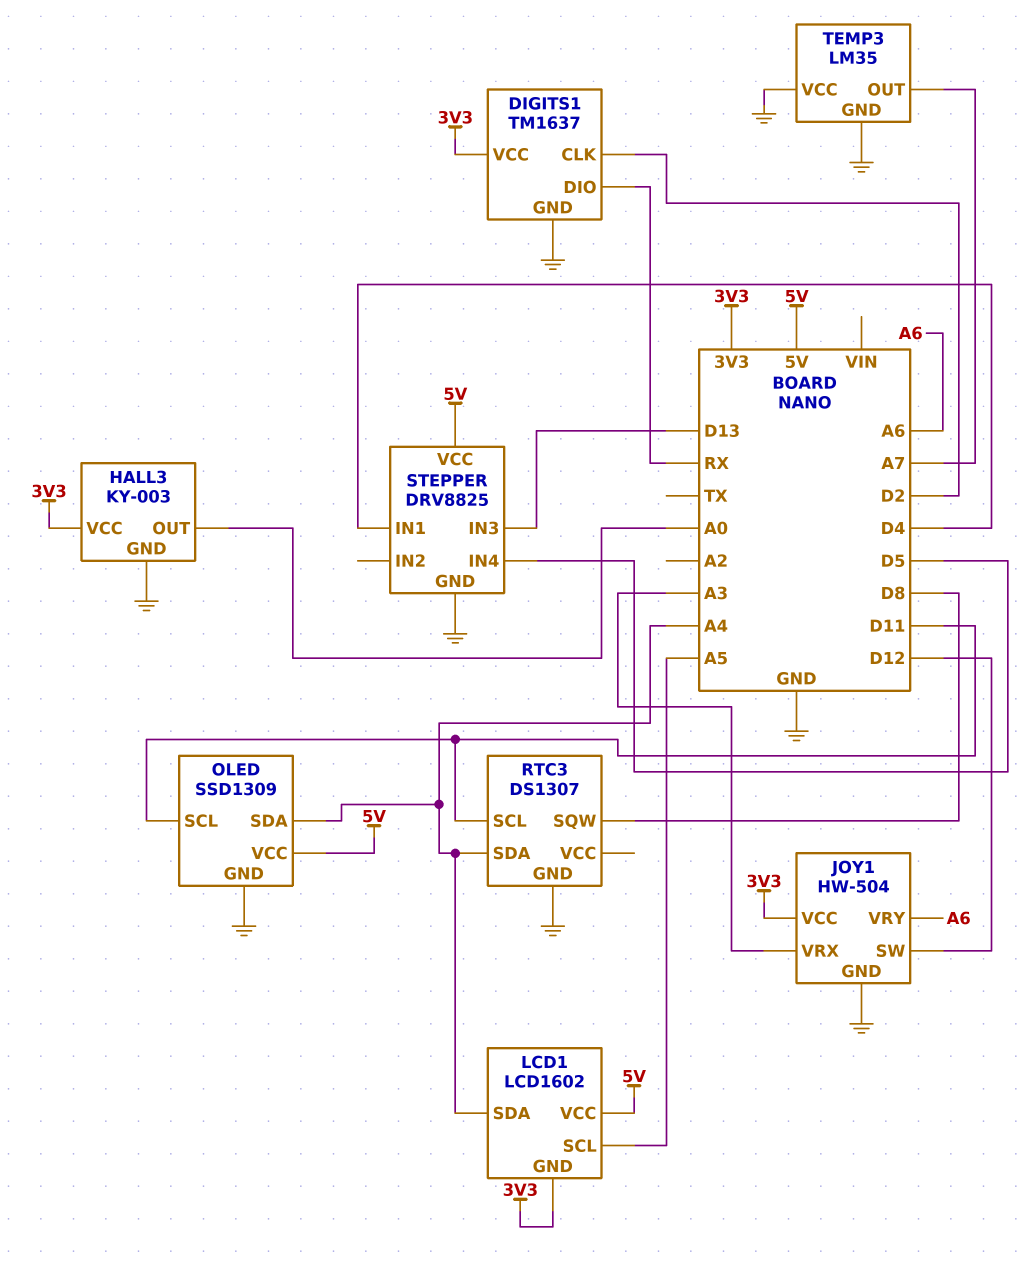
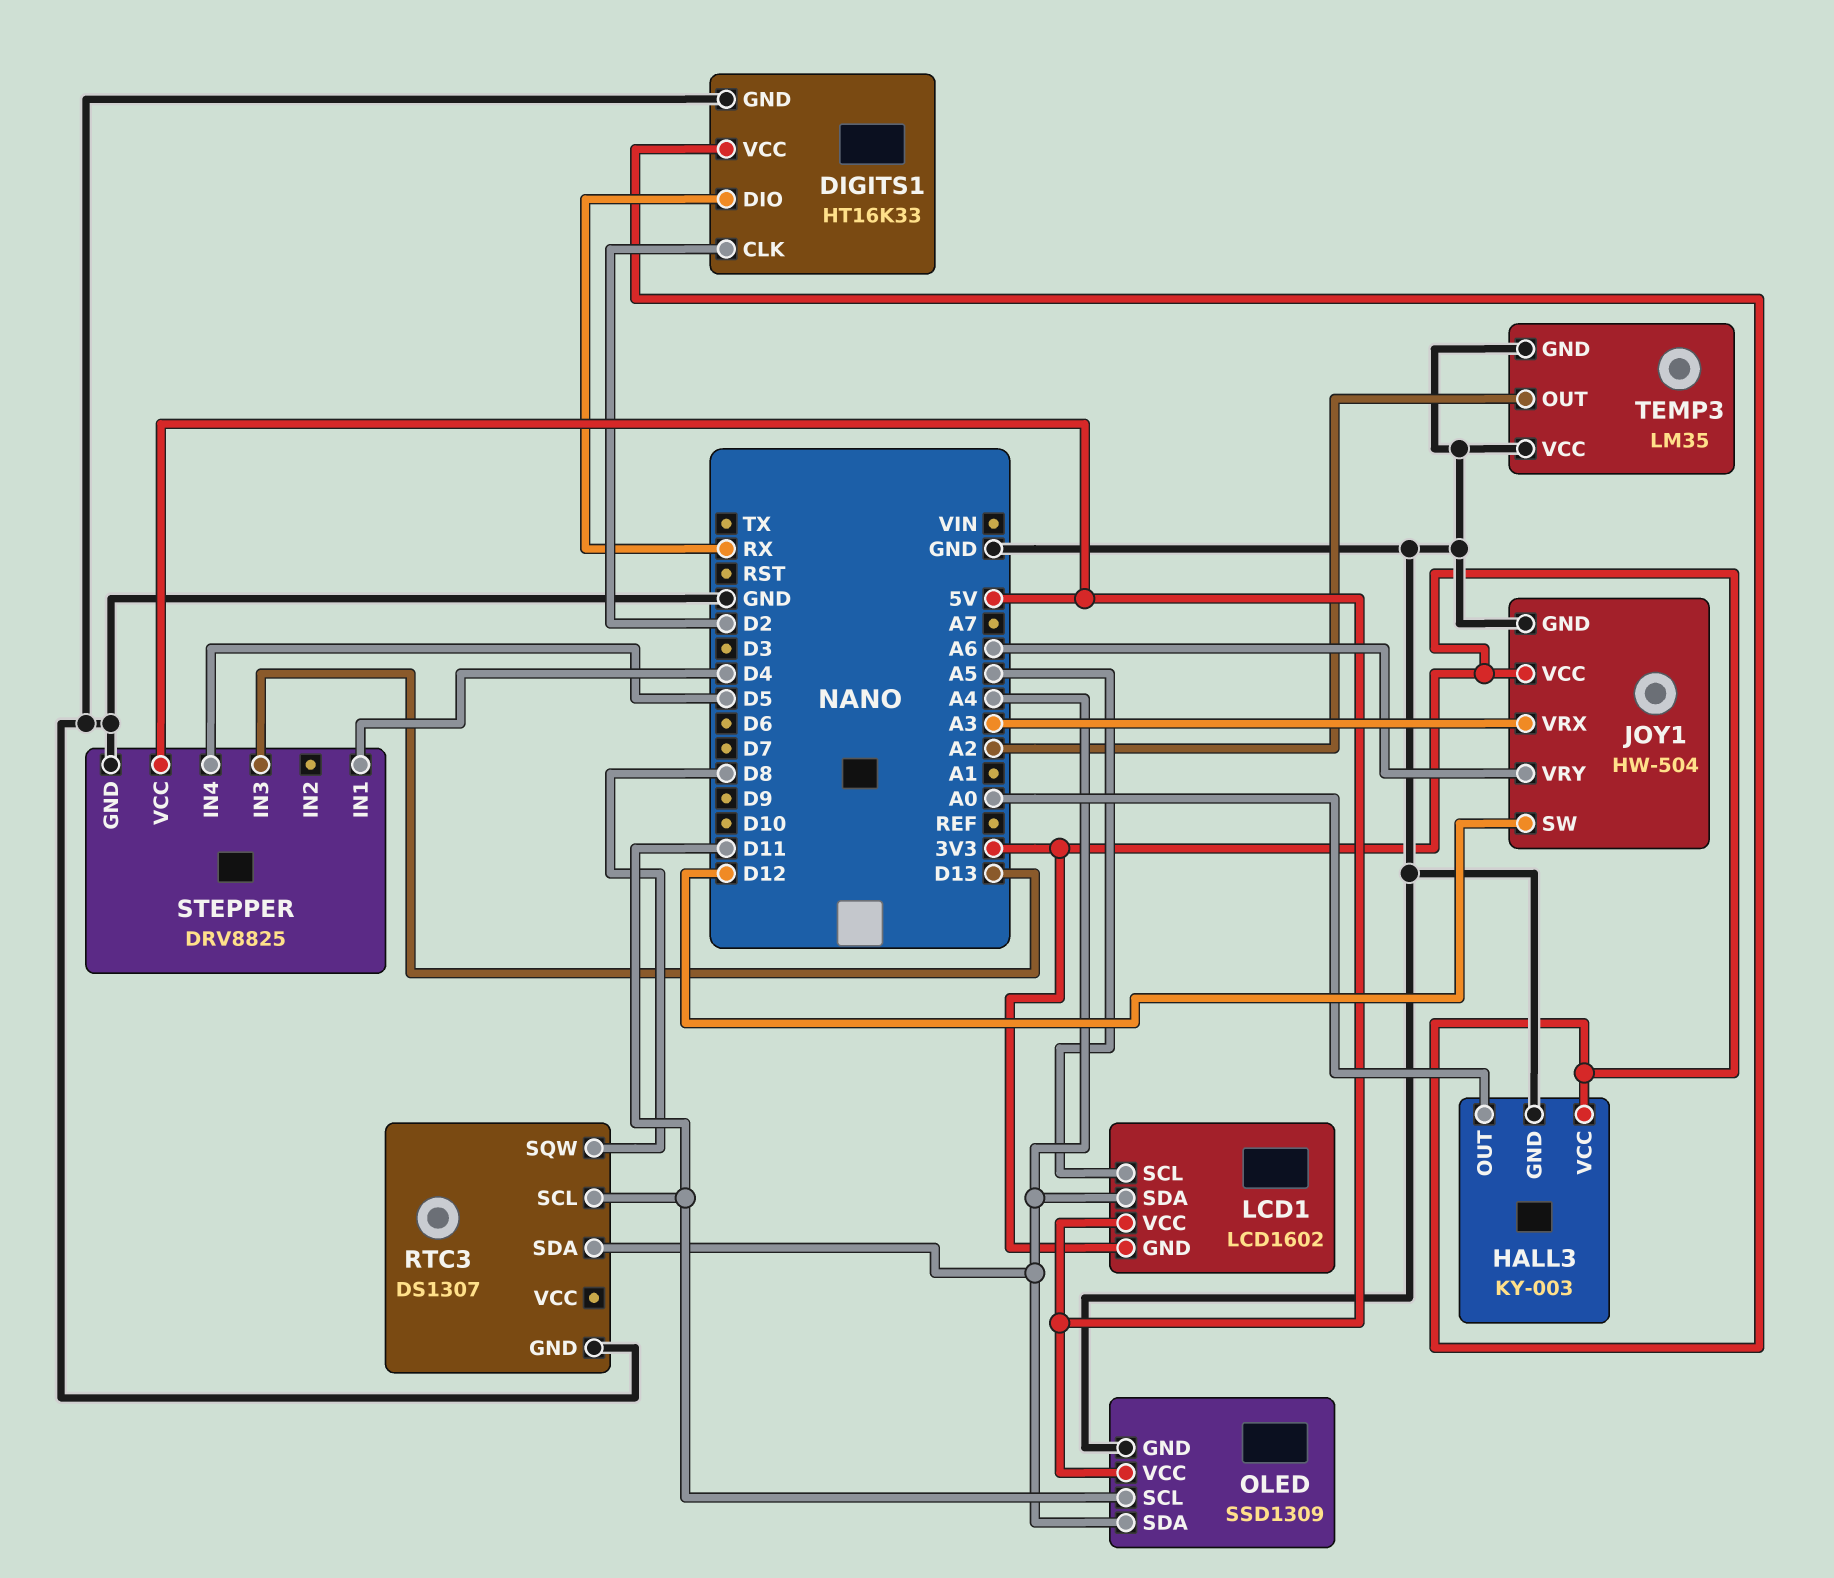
DIGITS1: TM1637 -> HT16K33
TEMP3 pin OUT: A7 -> A2

